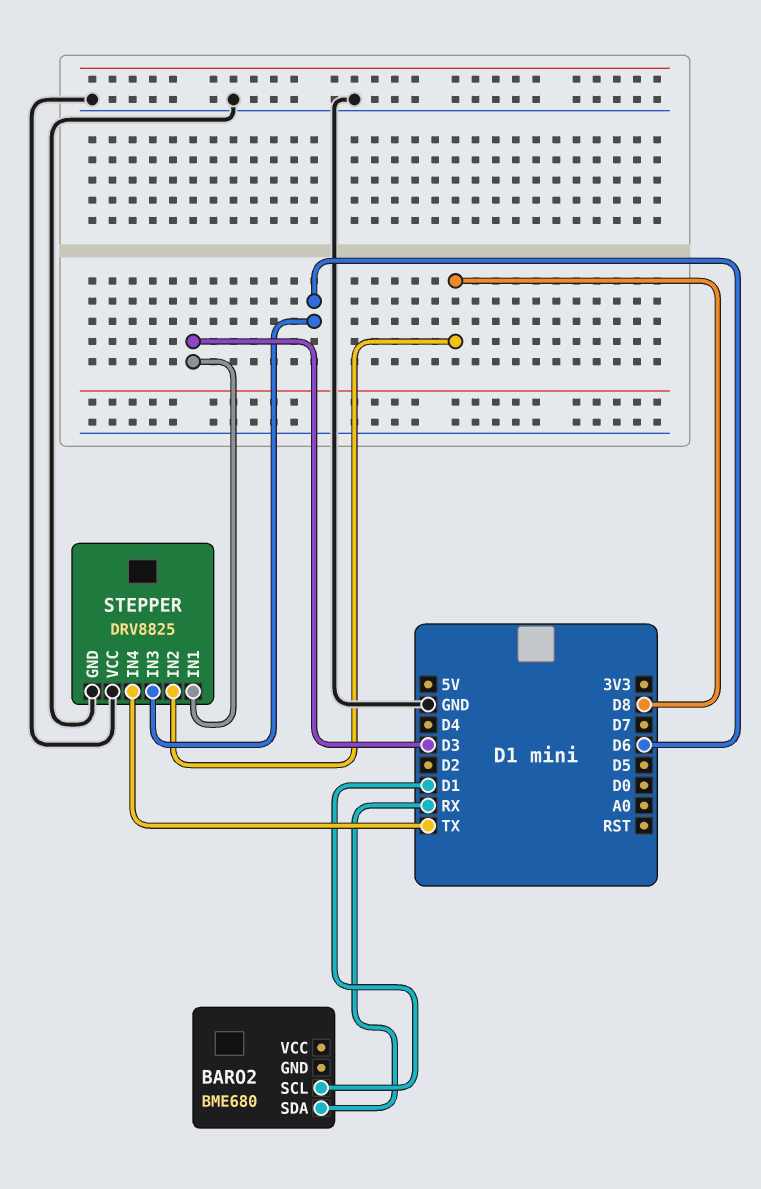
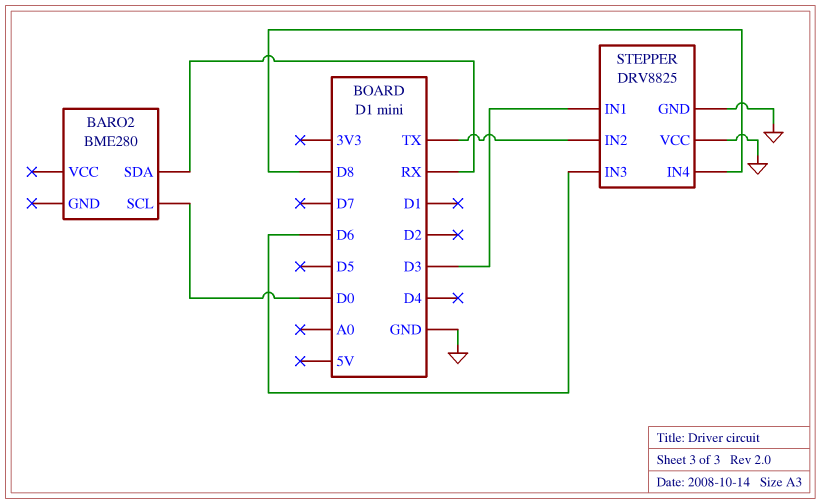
BARO2: BME680 -> BME280
BARO2 pin SCL: D1 -> D0
STEPPER pin IN2: D8 -> TX
STEPPER pin IN4: TX -> D8

